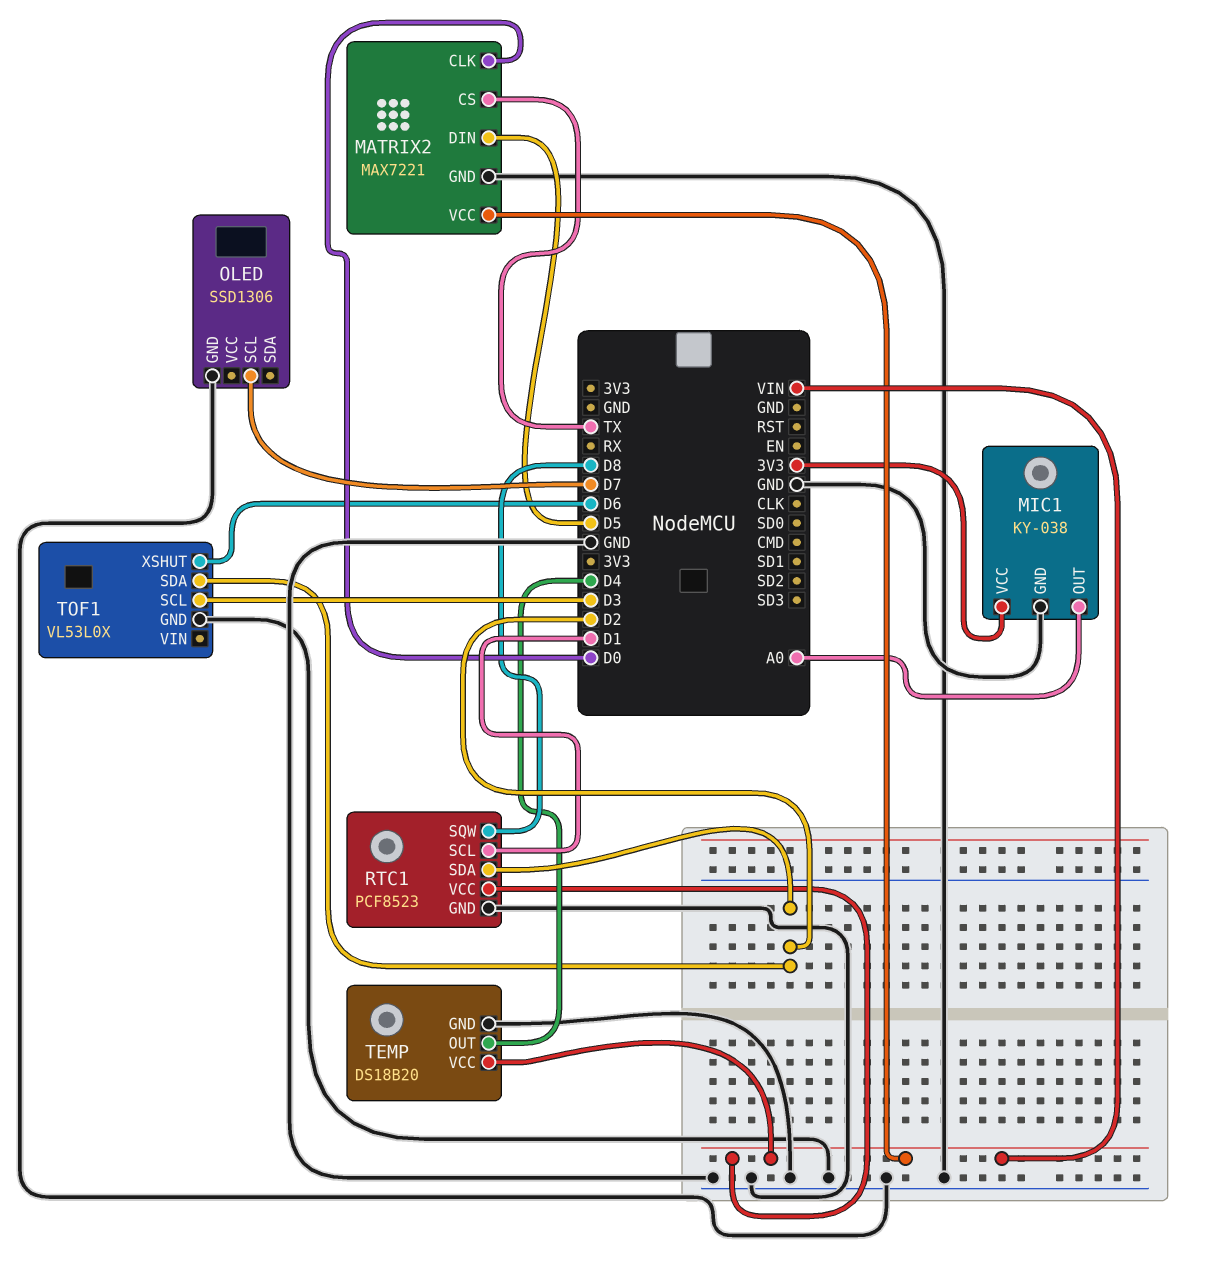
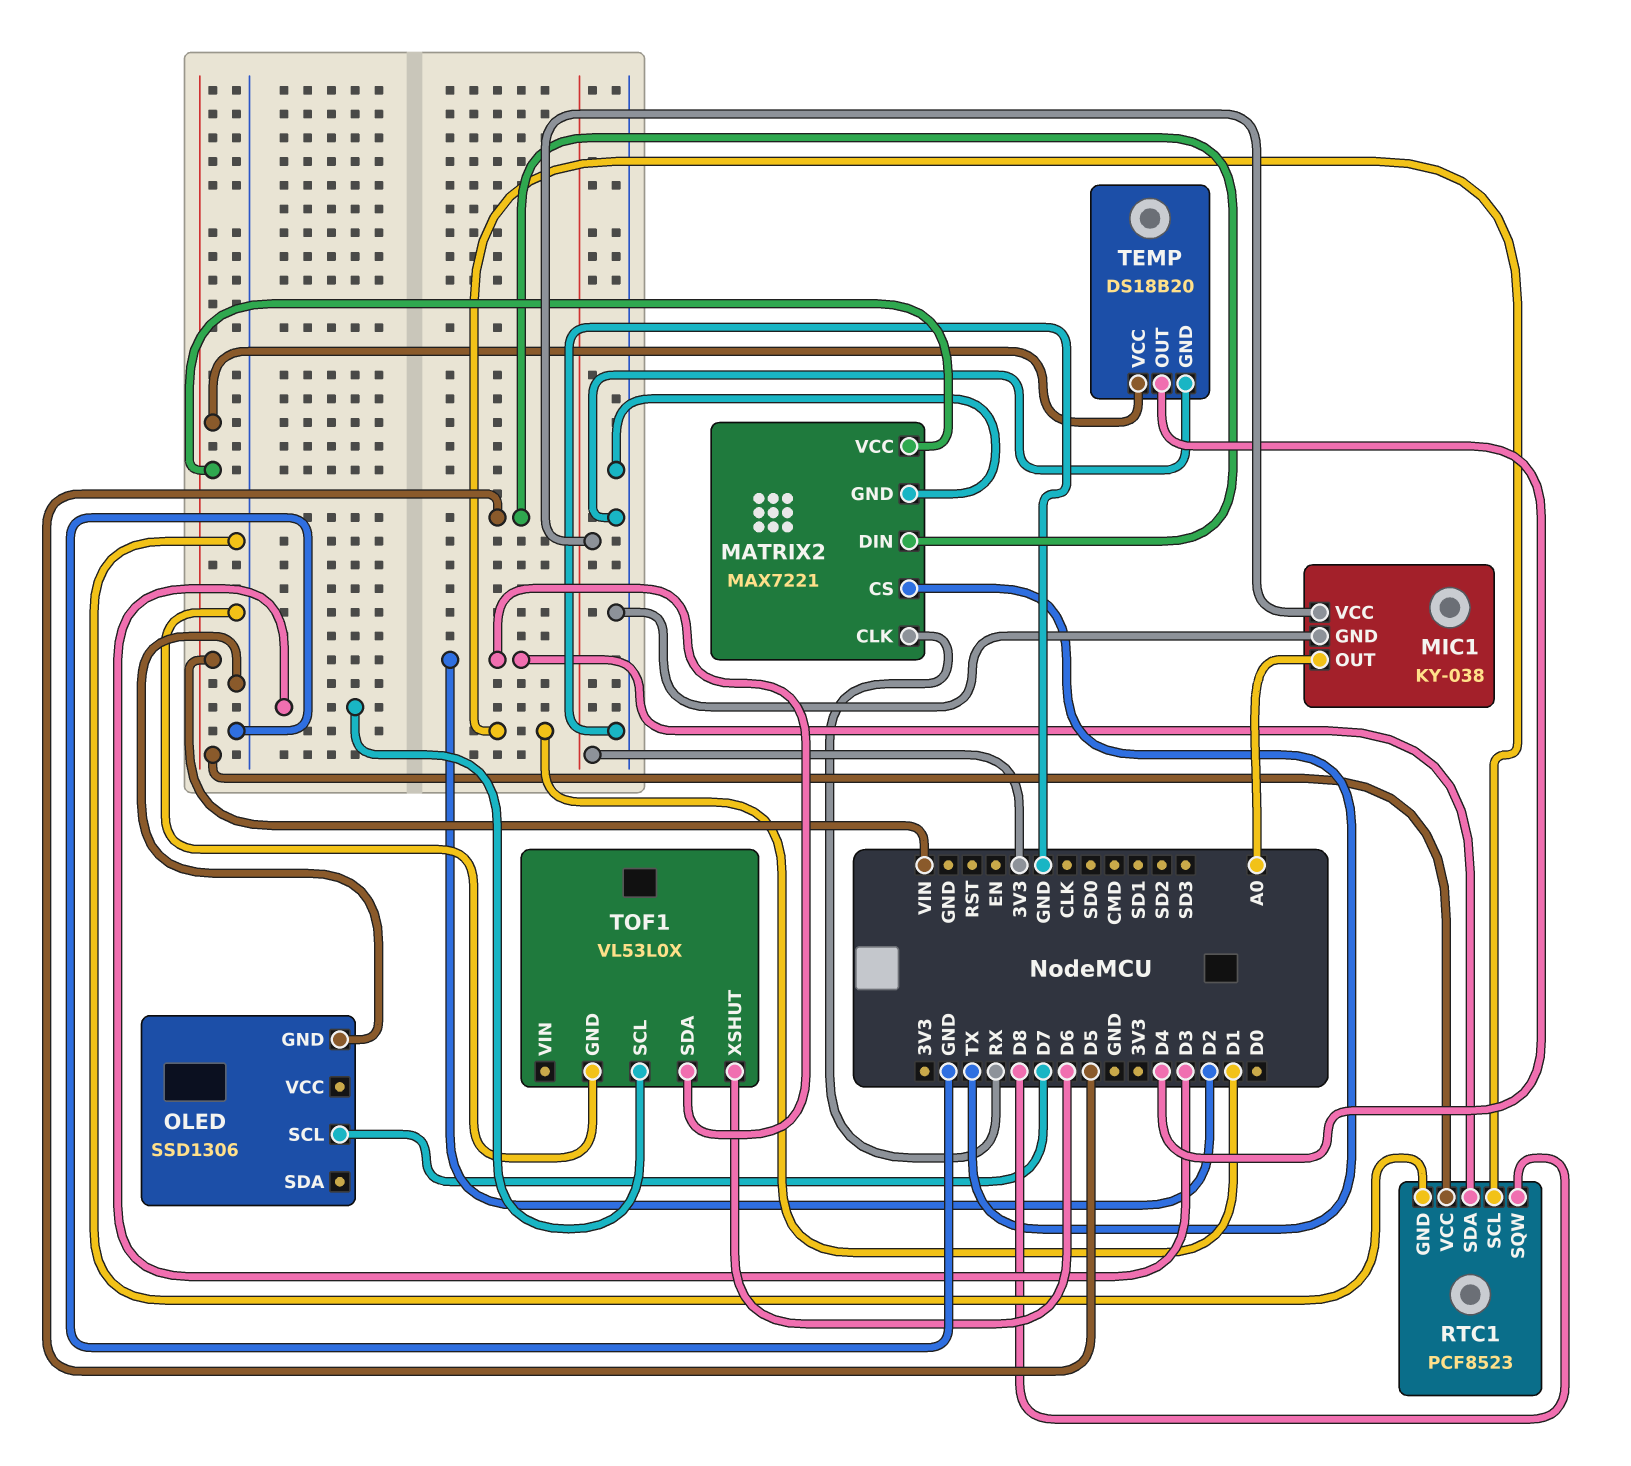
MATRIX2 pin CLK: D0 -> RX

